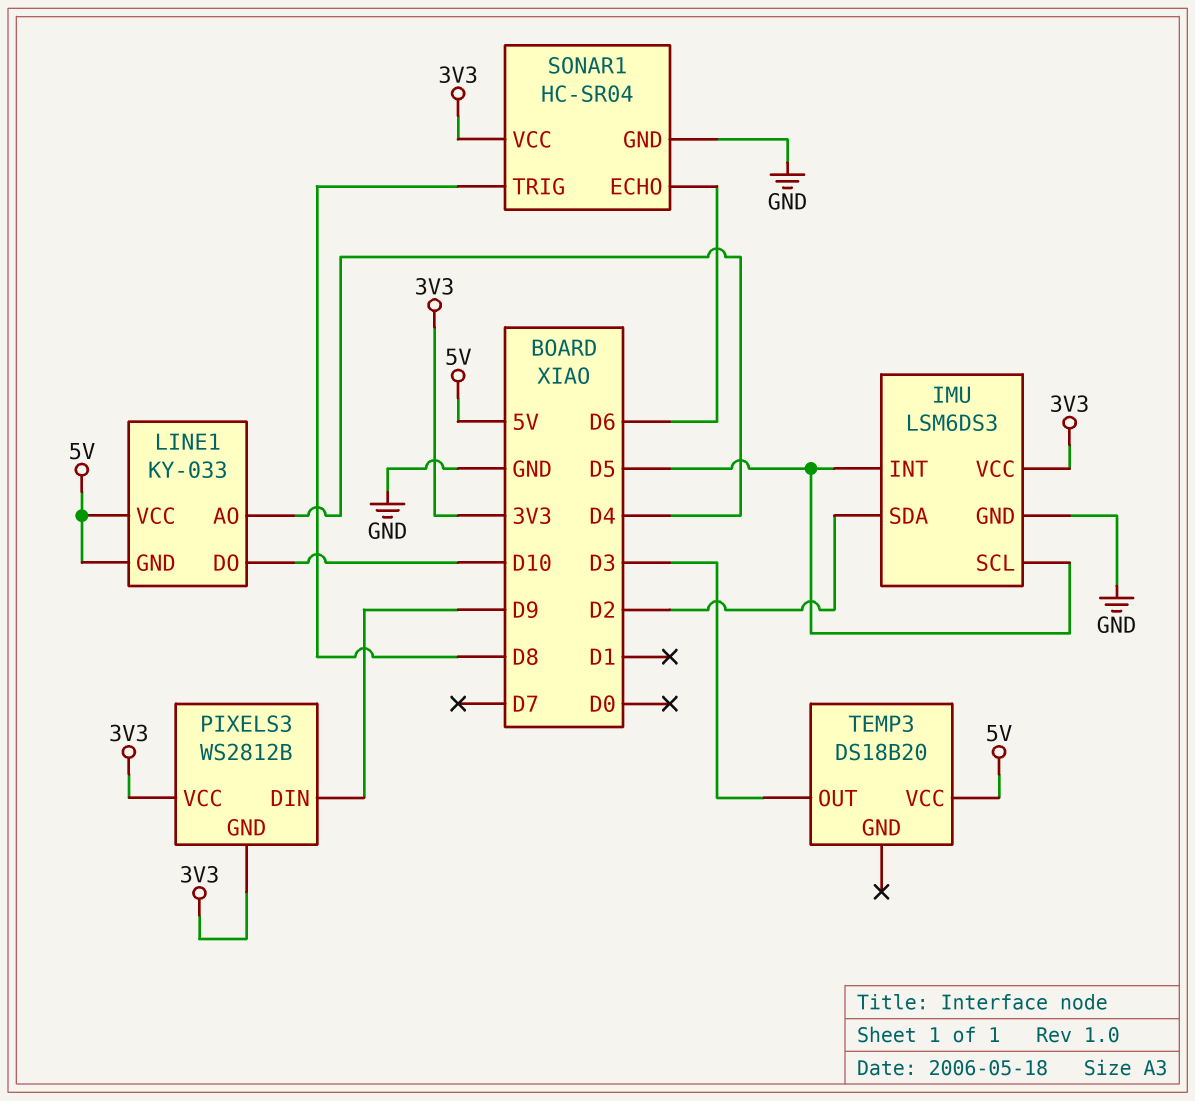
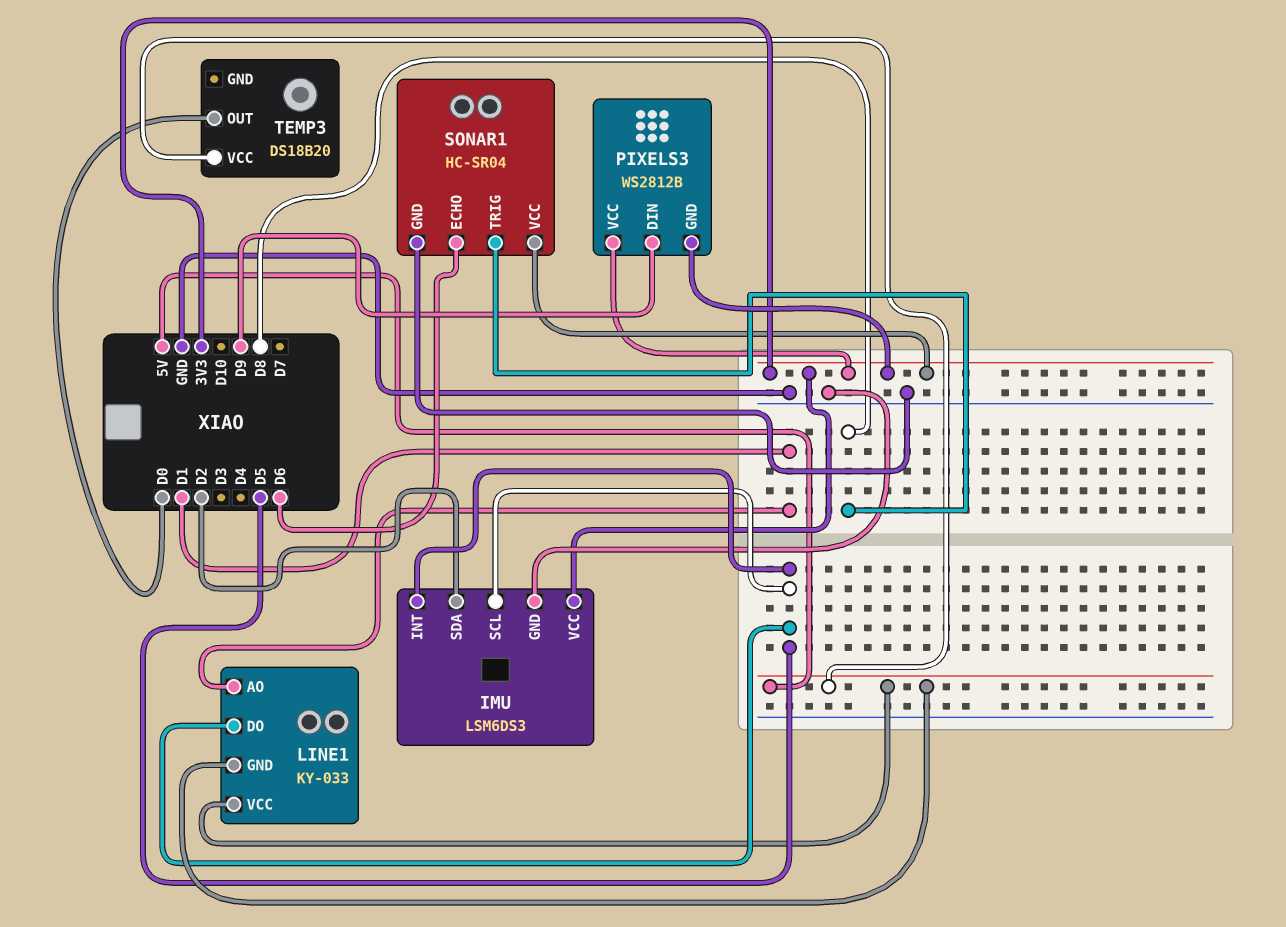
LINE1 pin AO: D4 -> D1
LINE1 pin DO: D10 -> D5
TEMP3 pin OUT: D3 -> D0

